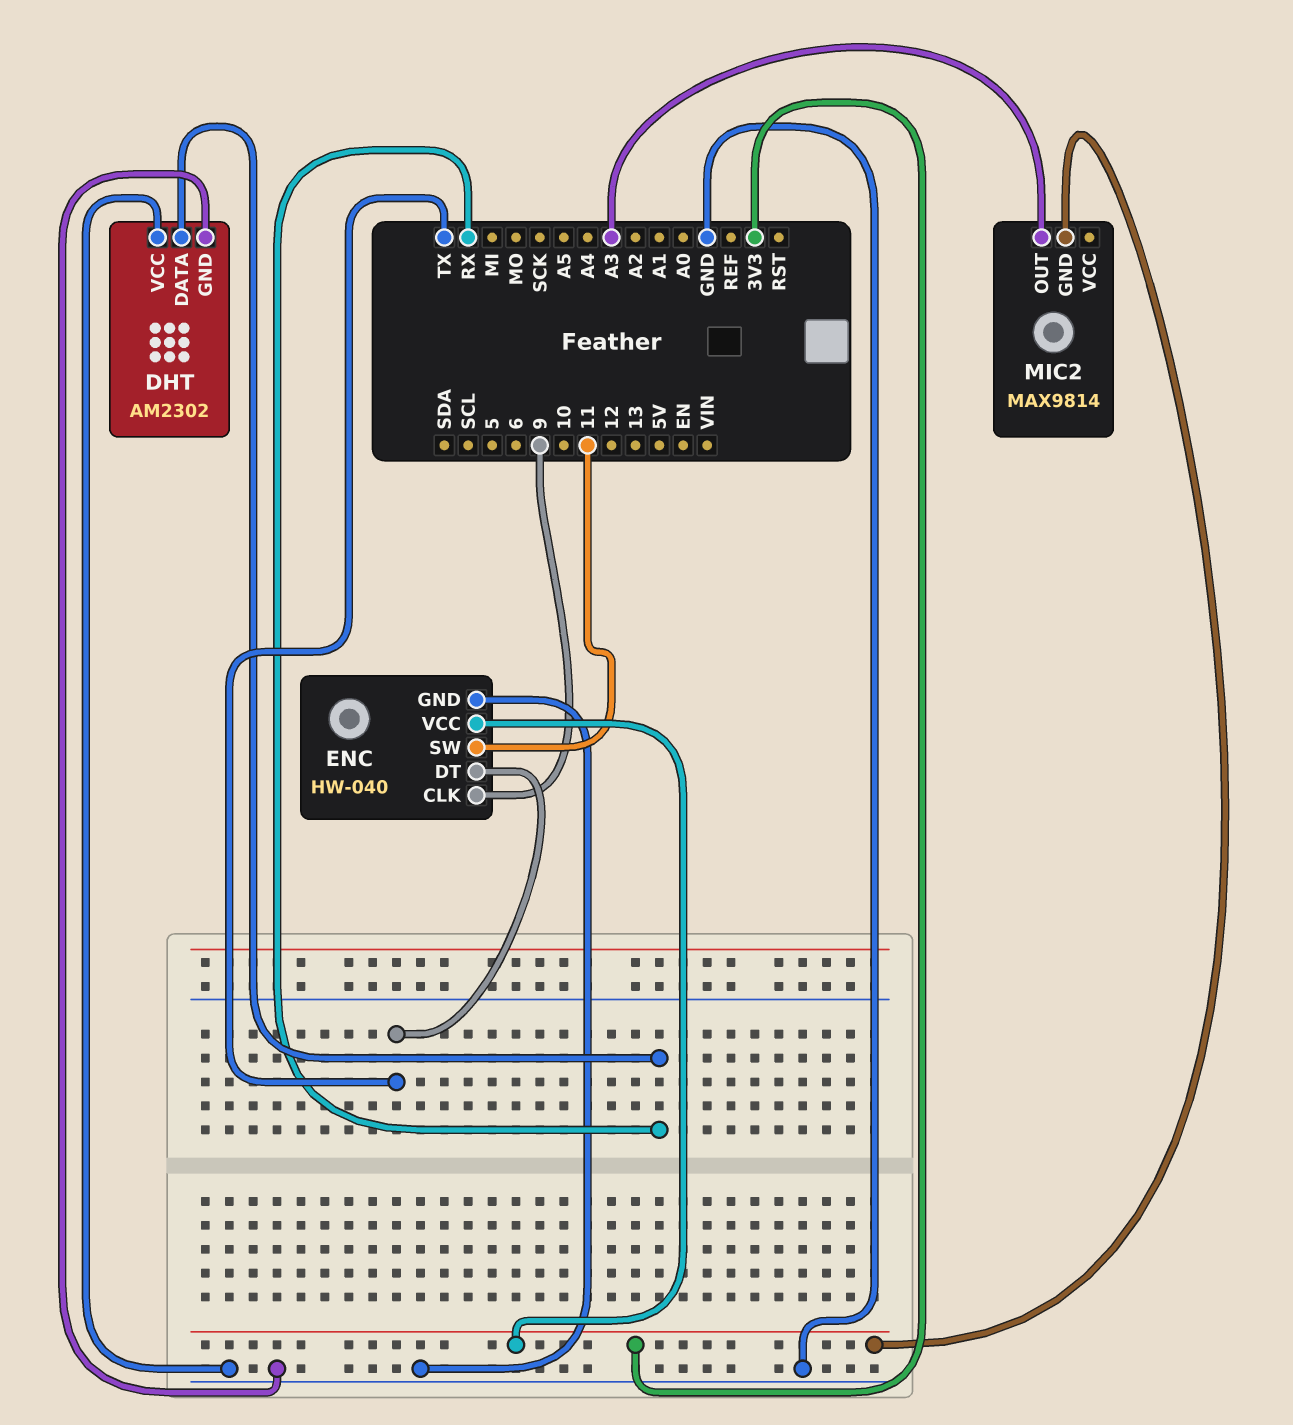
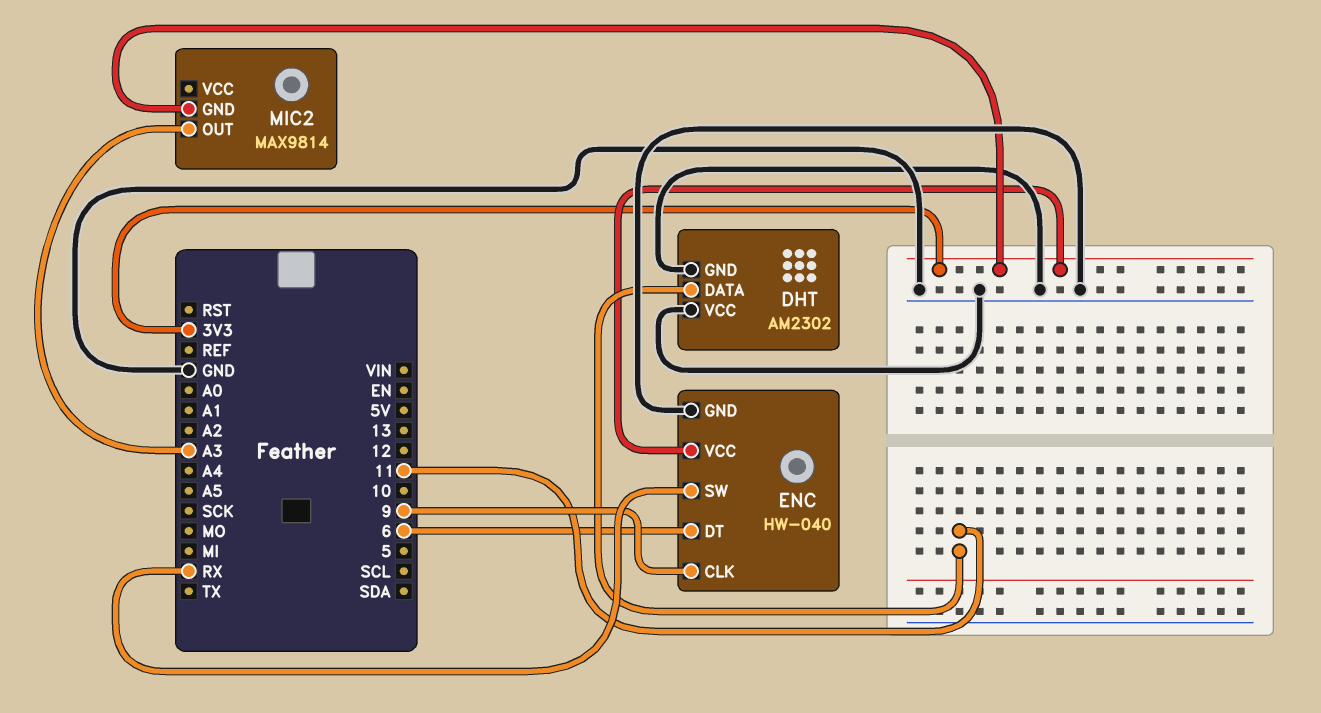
DHT pin DATA: RX -> 11
ENC pin DT: TX -> 6
ENC pin SW: 11 -> RX

